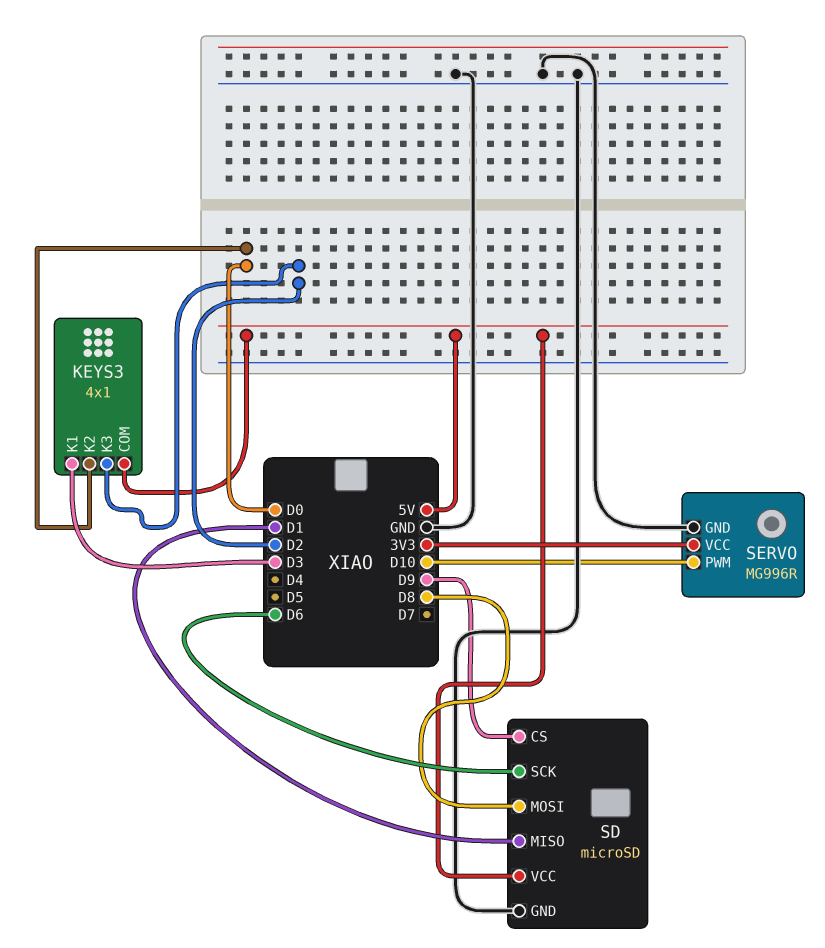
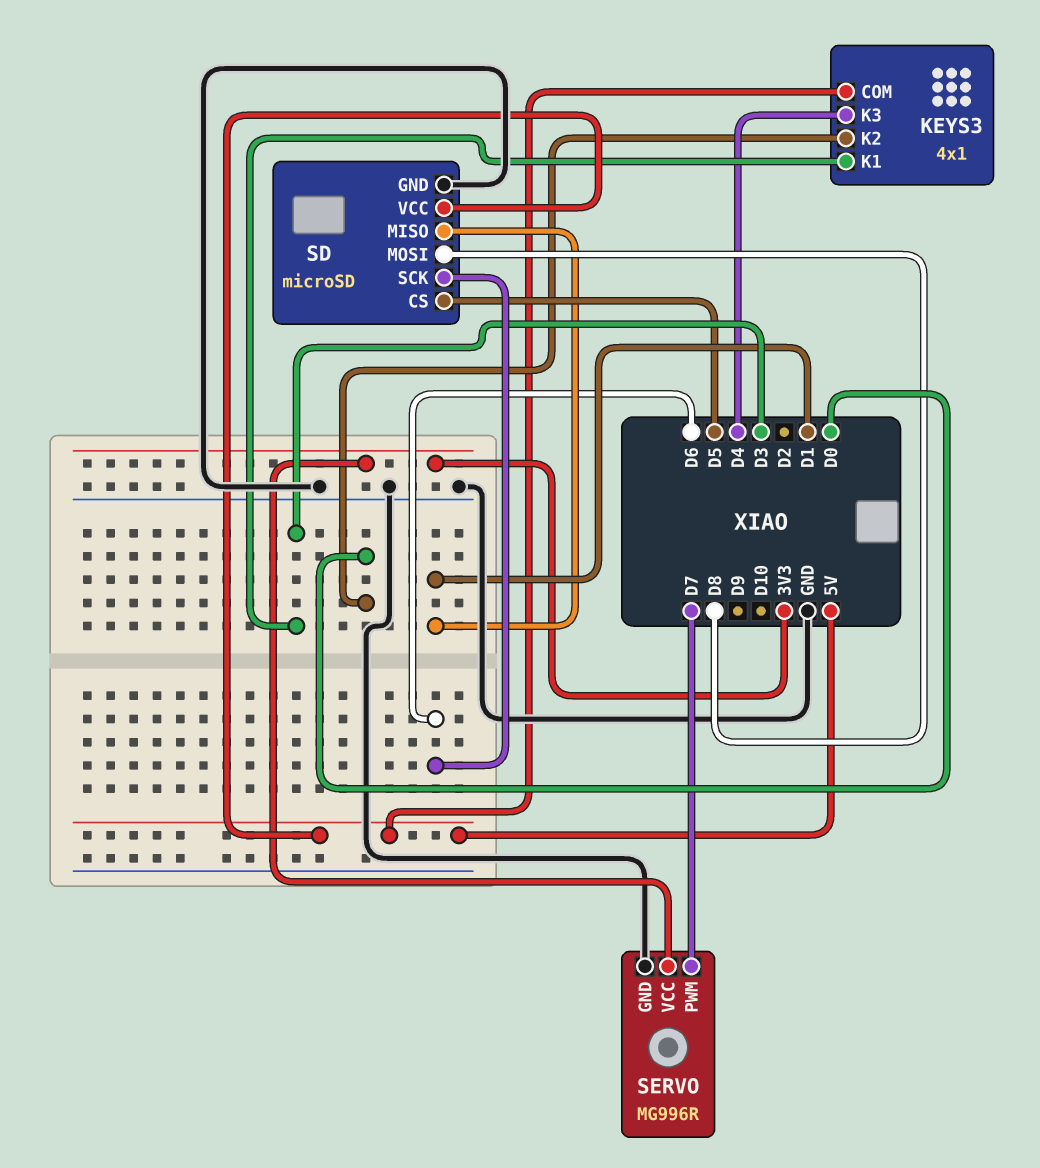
KEYS3 pin K3: D2 -> D4
SD pin CS: D9 -> D5
SERVO pin PWM: D10 -> D7

